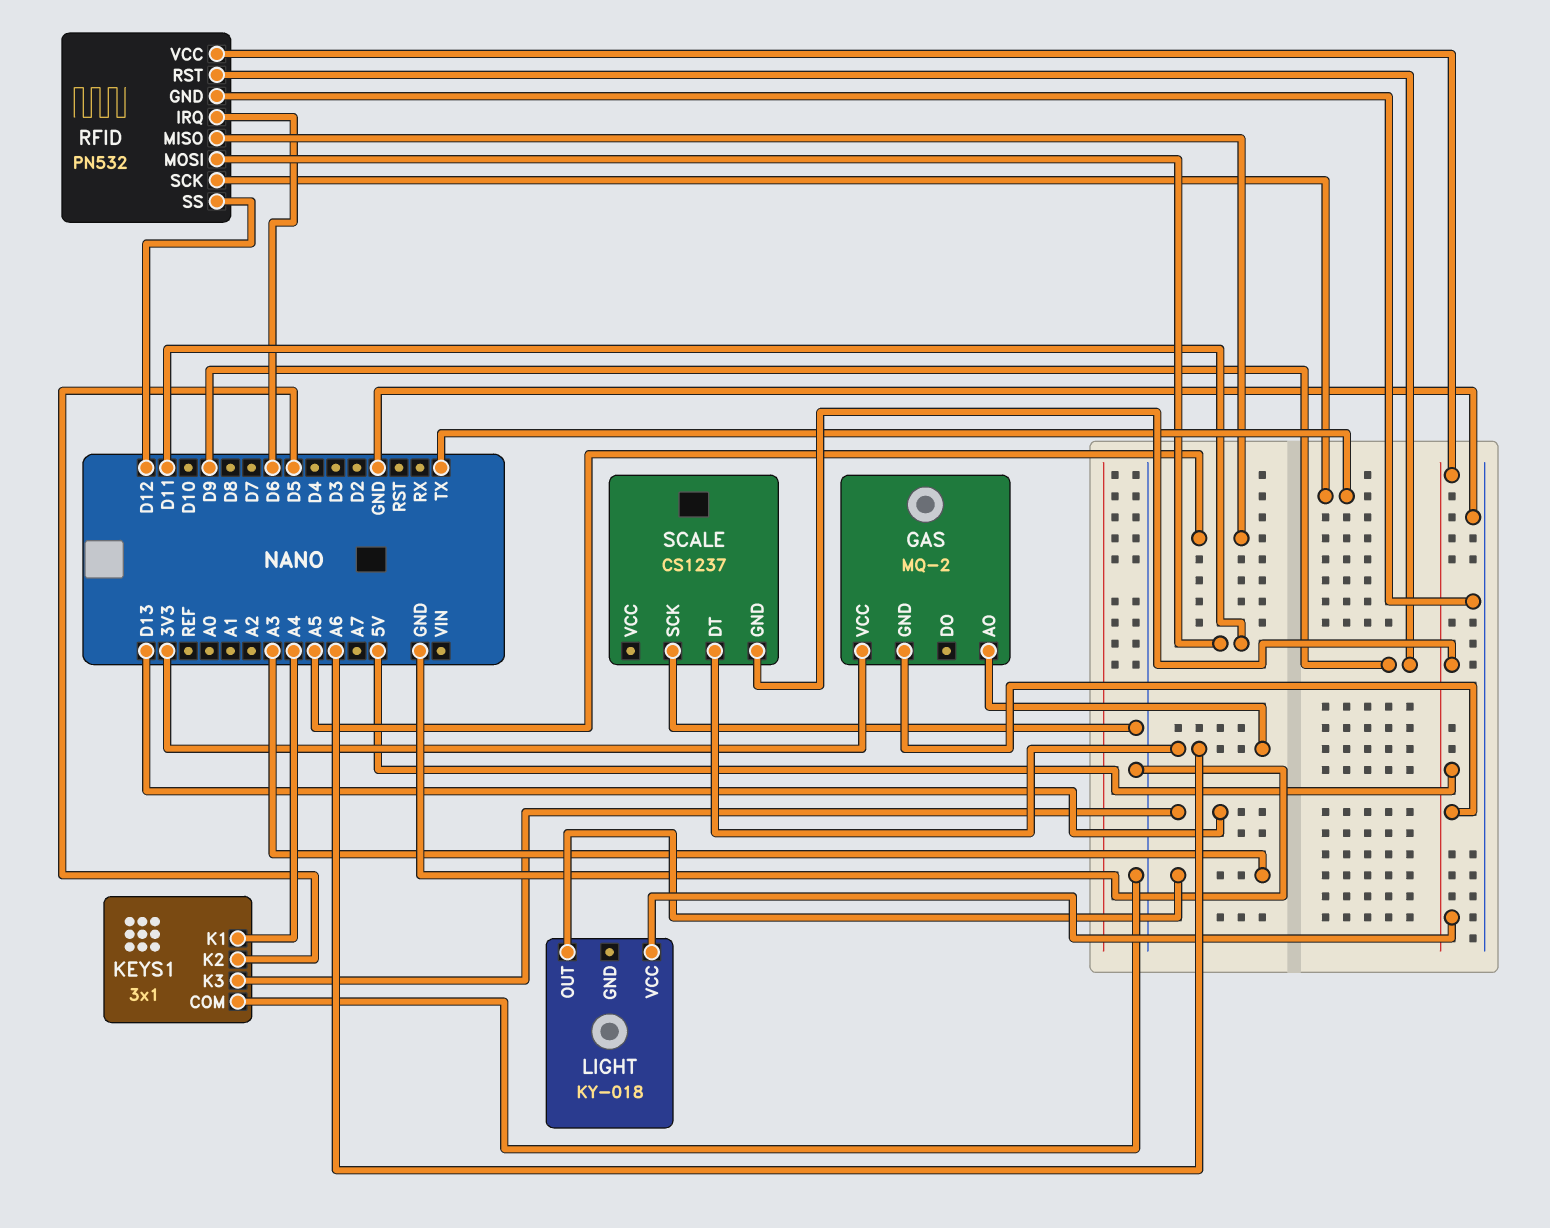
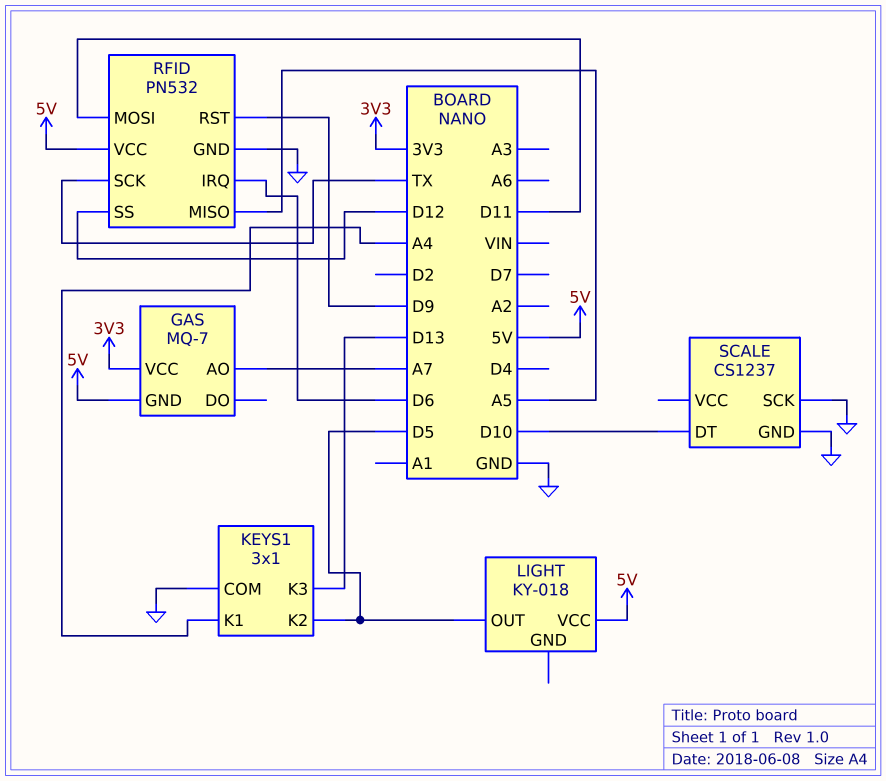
GAS: MQ-2 -> MQ-7
GAS pin AO: A6 -> A7
LIGHT pin OUT: A3 -> D5
SCALE pin DT: A6 -> D10
SCALE pin GND: 5V -> GND

